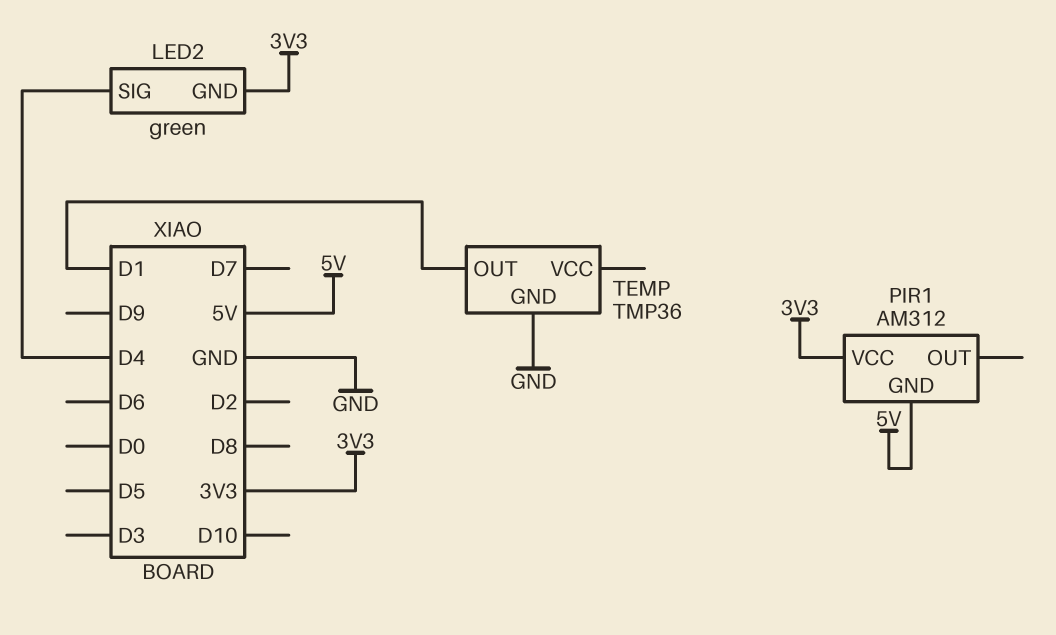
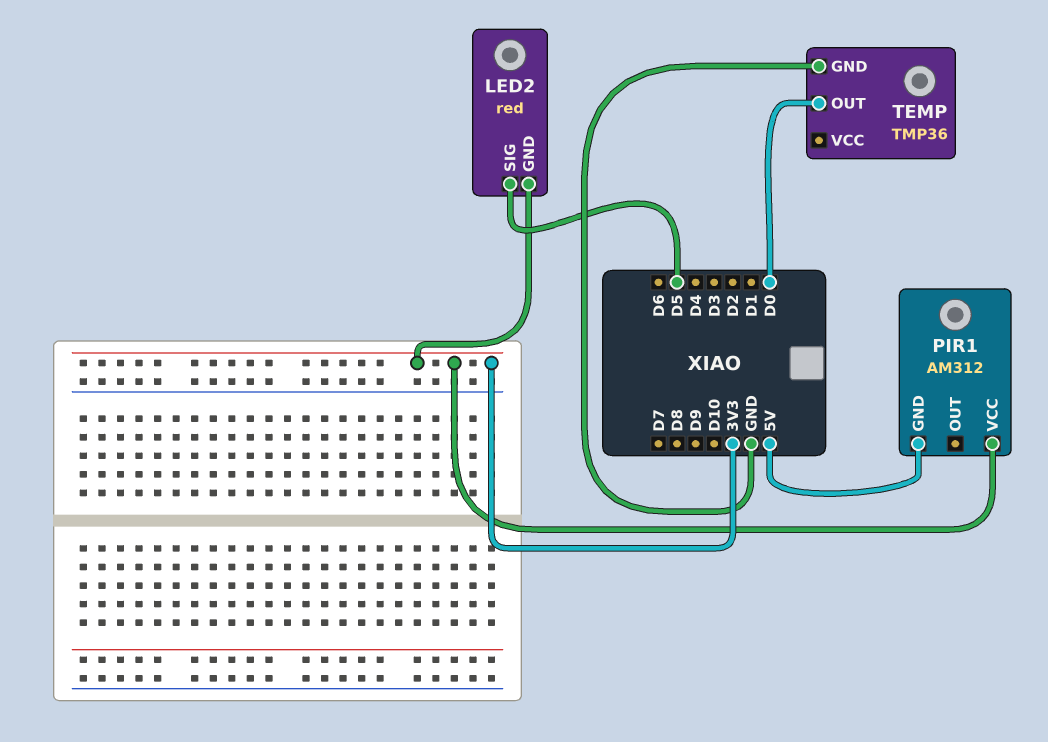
LED2: green -> red
LED2 pin SIG: D4 -> D5
TEMP pin OUT: D1 -> D0

